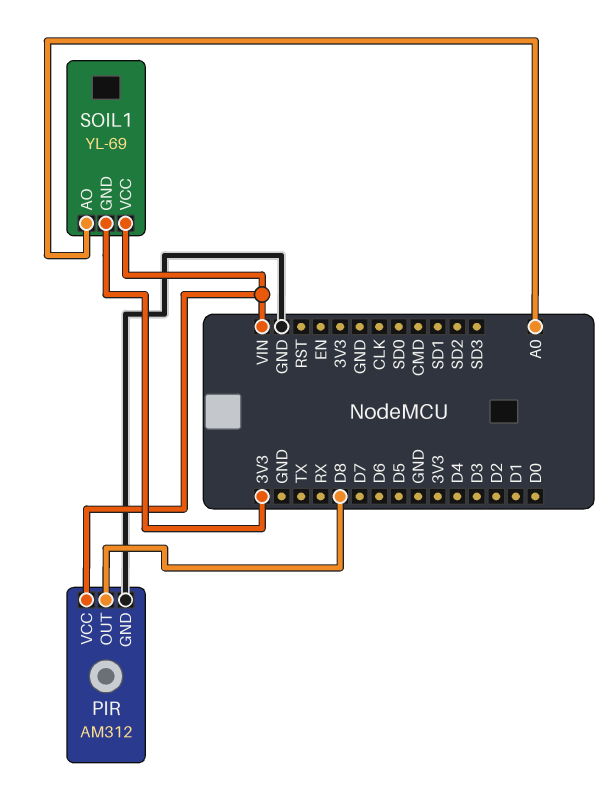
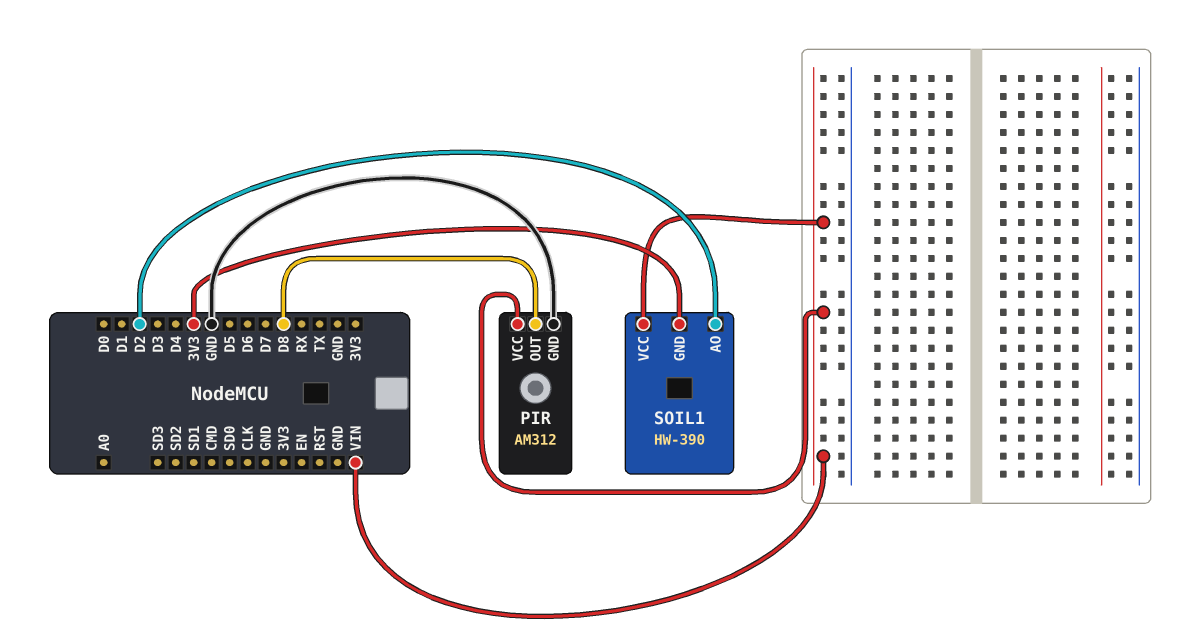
SOIL1: YL-69 -> HW-390
SOIL1 pin AO: A0 -> D2

